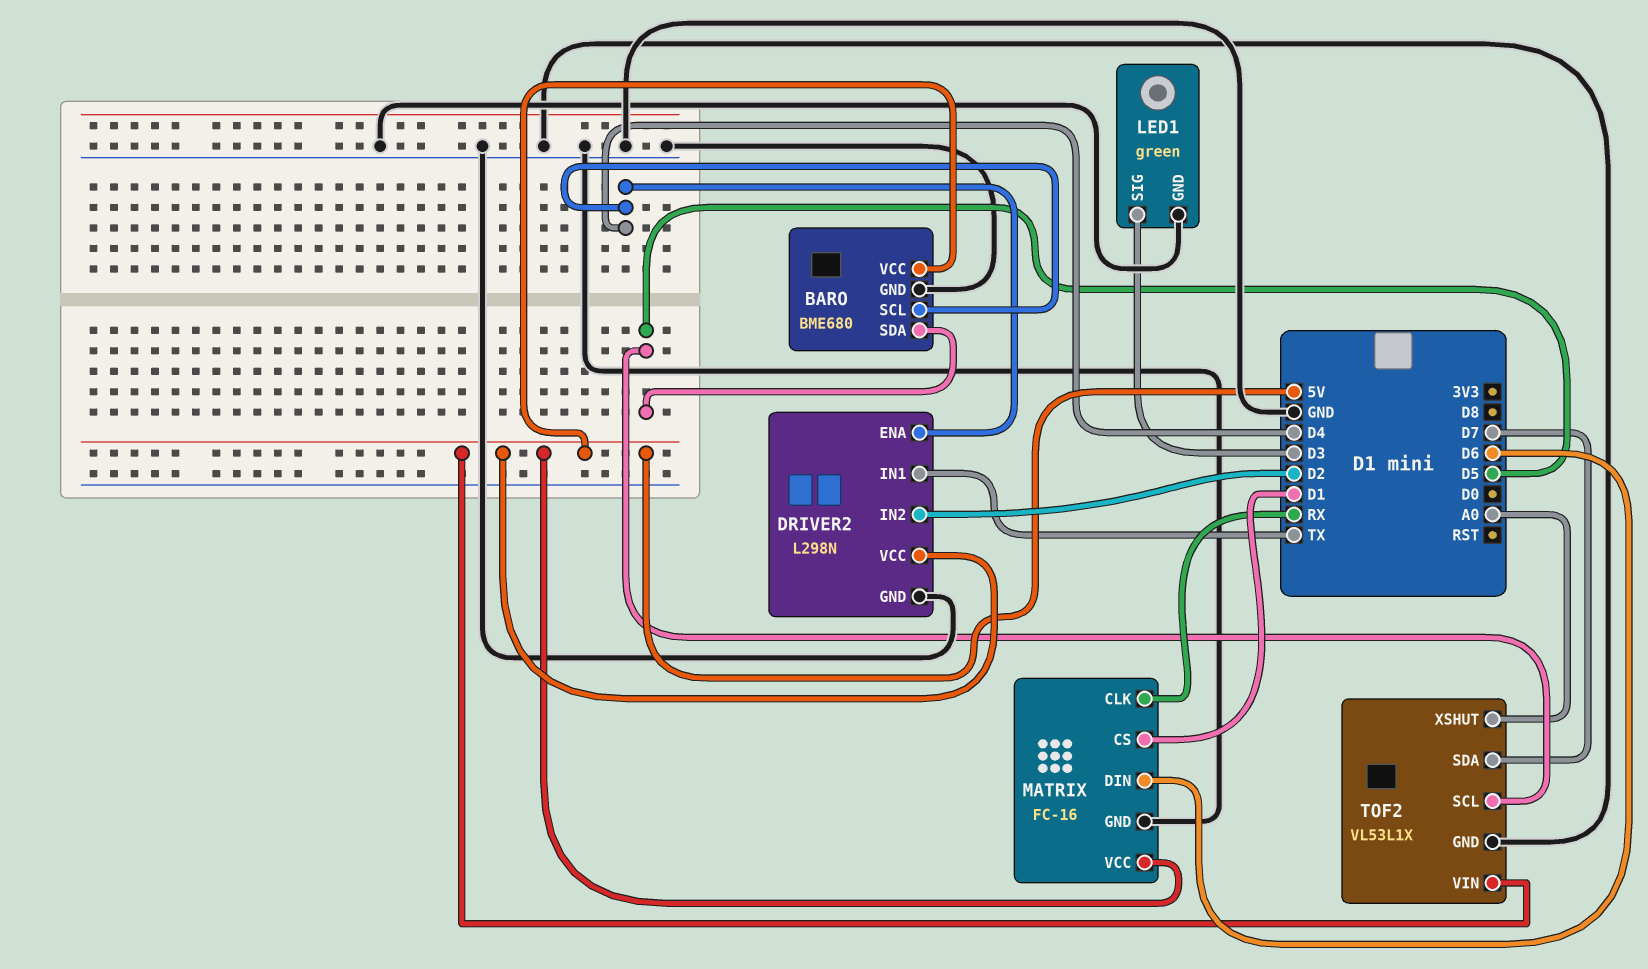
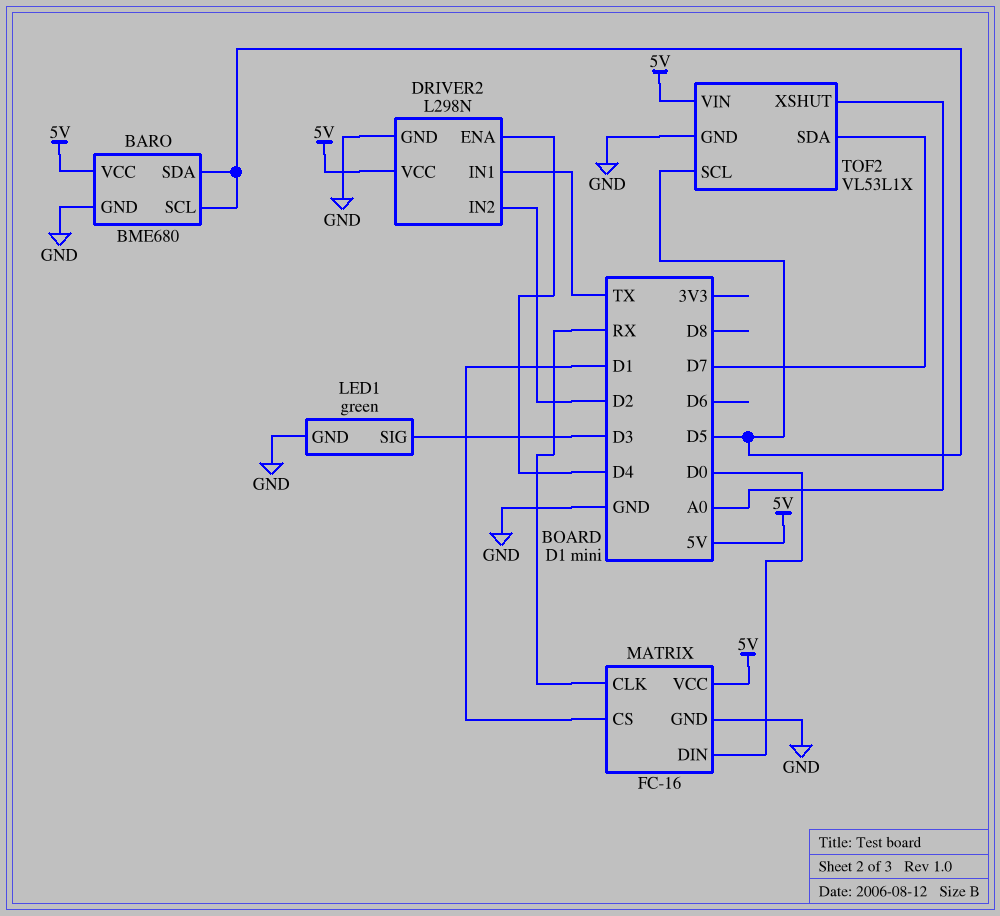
BARO pin SCL: D4 -> D5
MATRIX pin DIN: D6 -> D0

